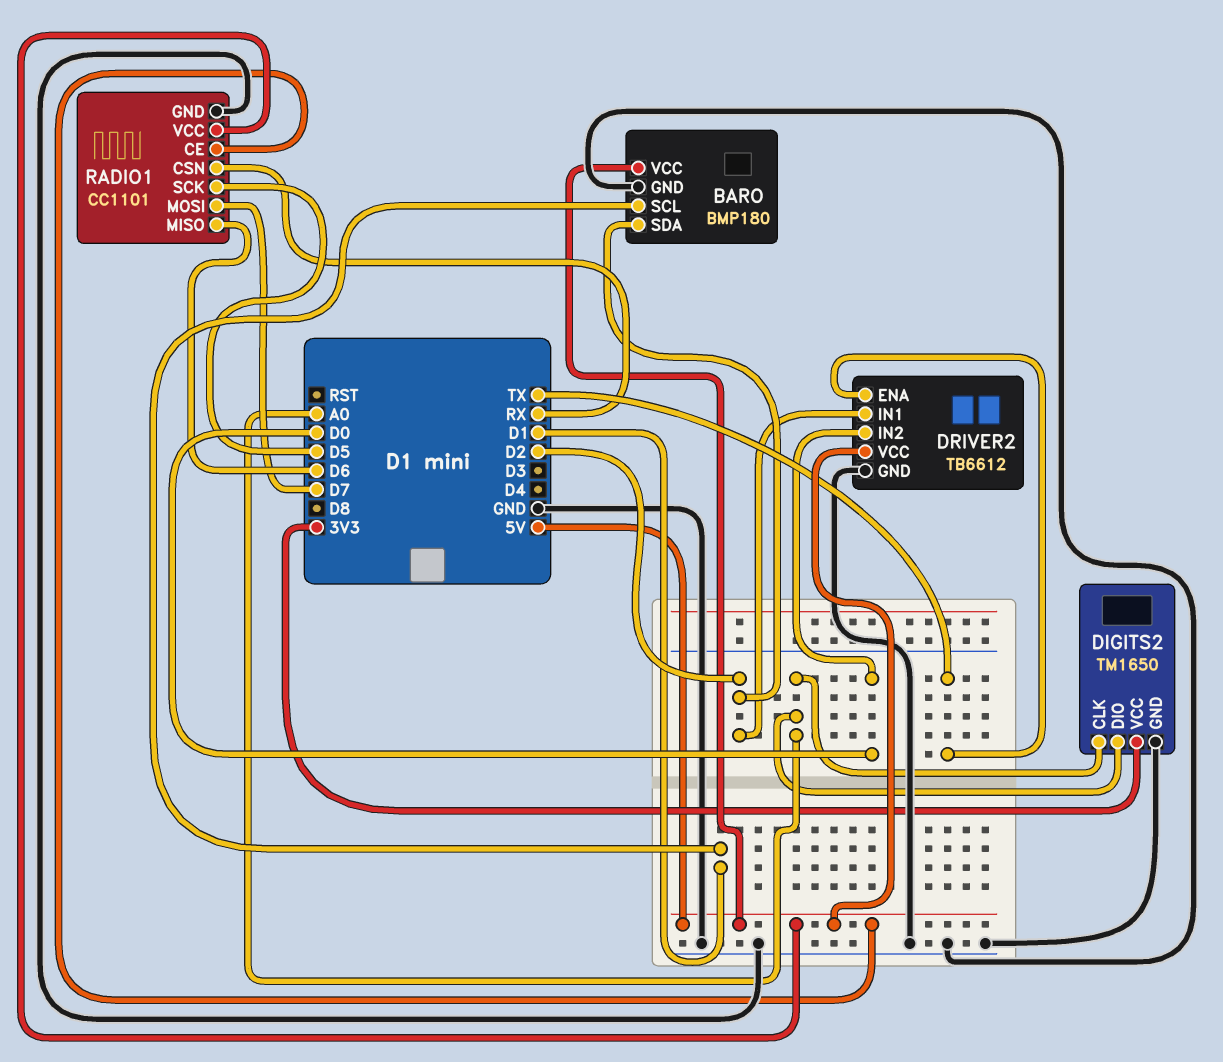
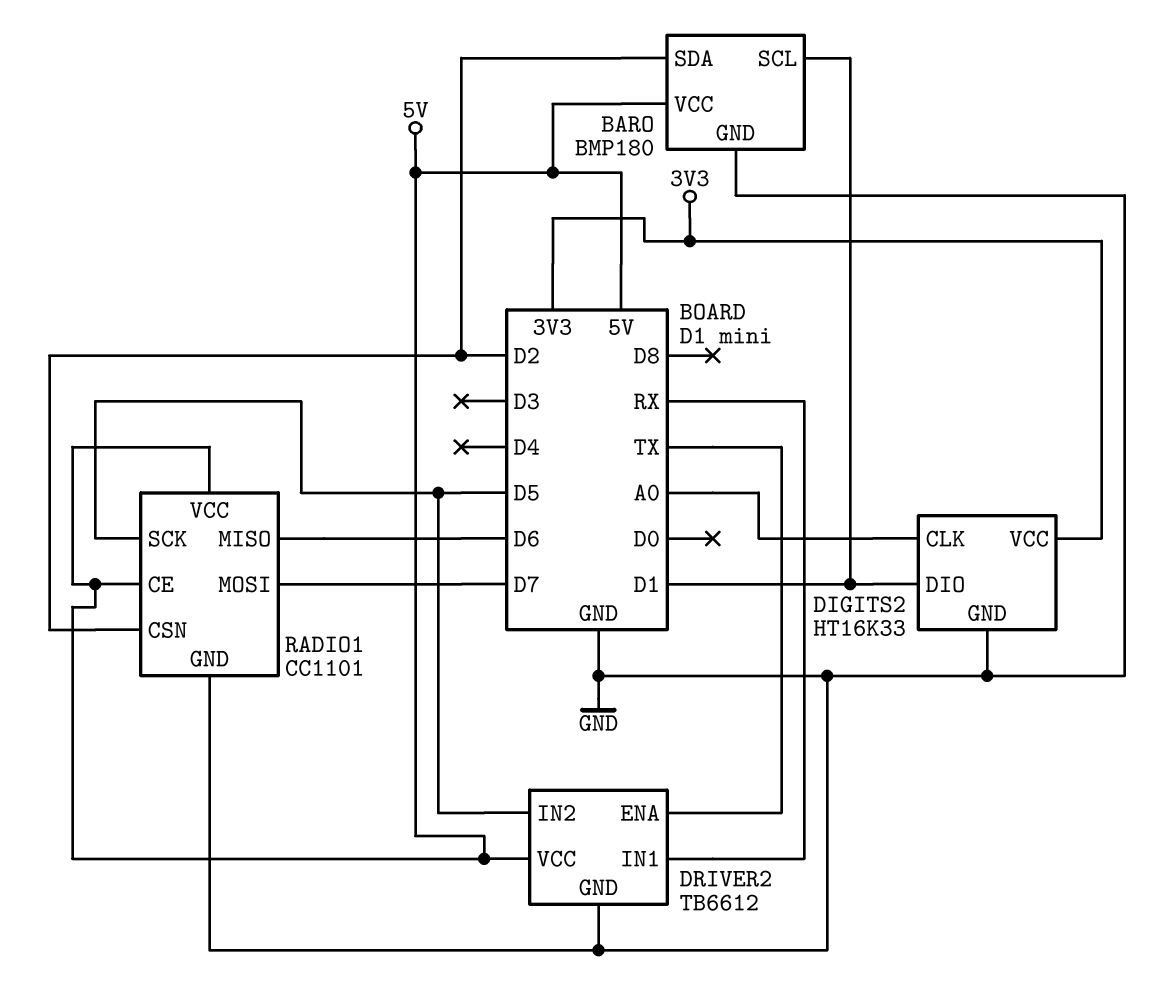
DIGITS2: TM1650 -> HT16K33
DIGITS2 pin DIO: A0 -> D1
DRIVER2 pin IN1: D2 -> RX
DRIVER2 pin IN2: D0 -> D5
RADIO1 pin CSN: RX -> D2

